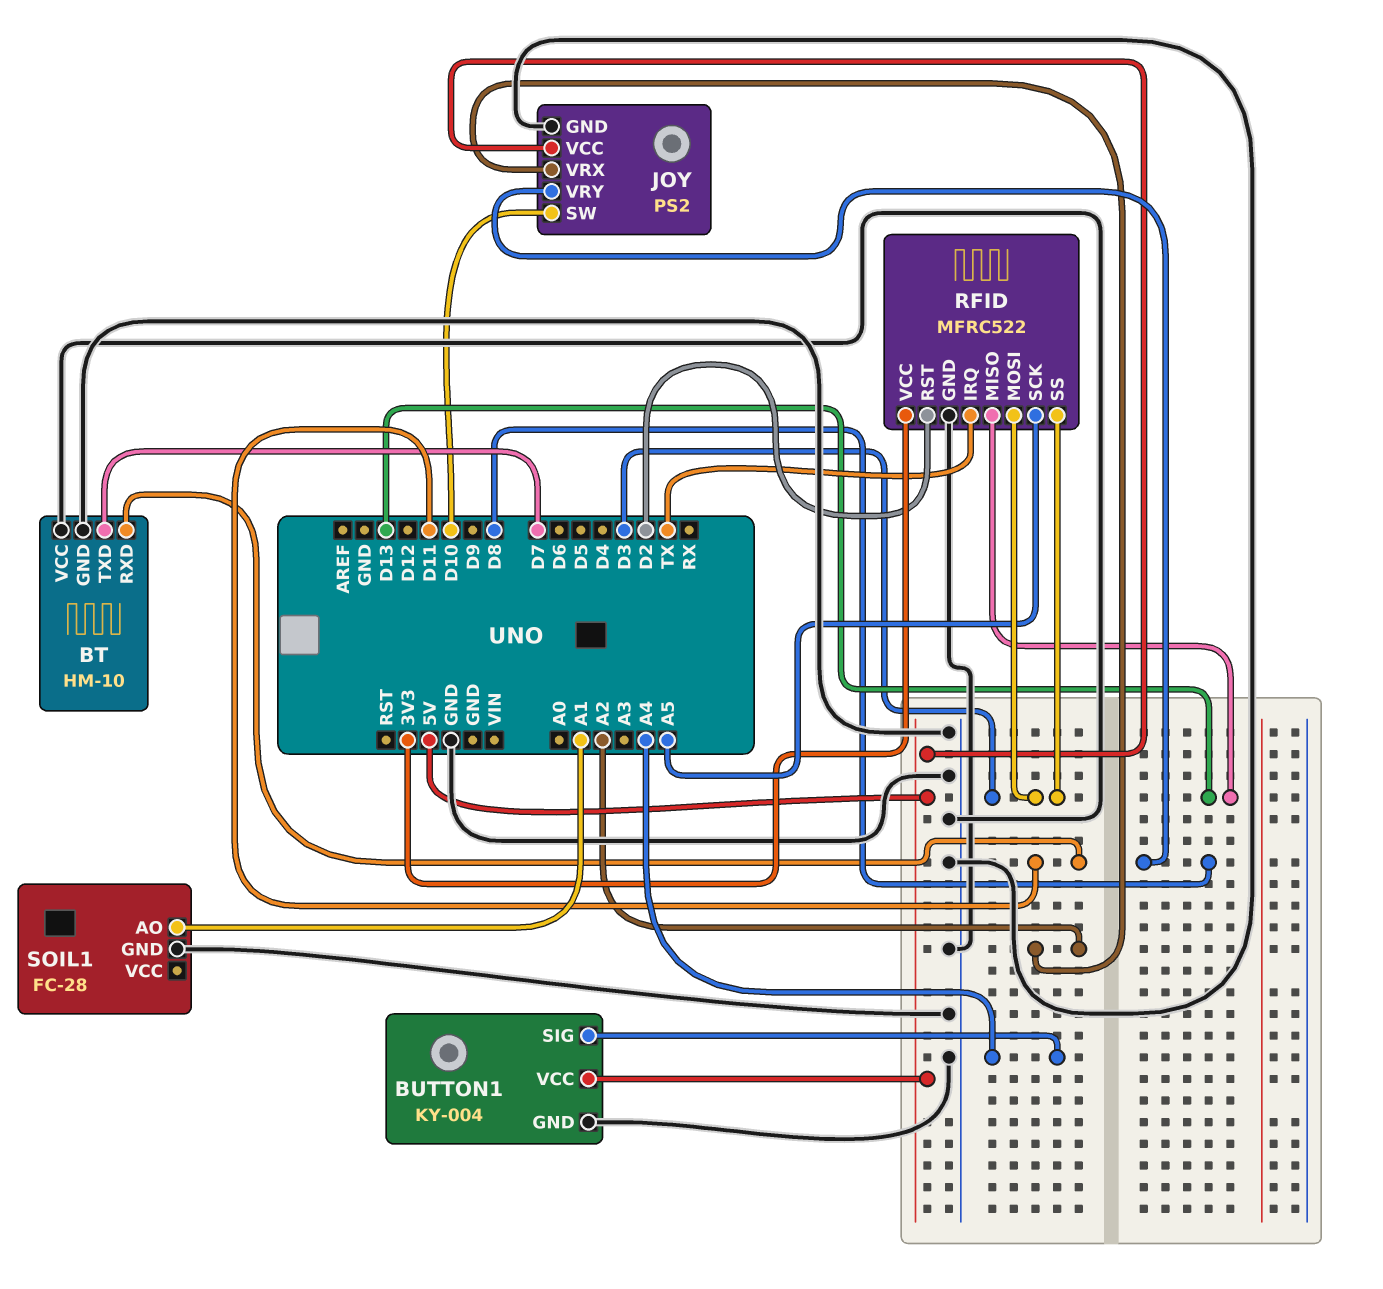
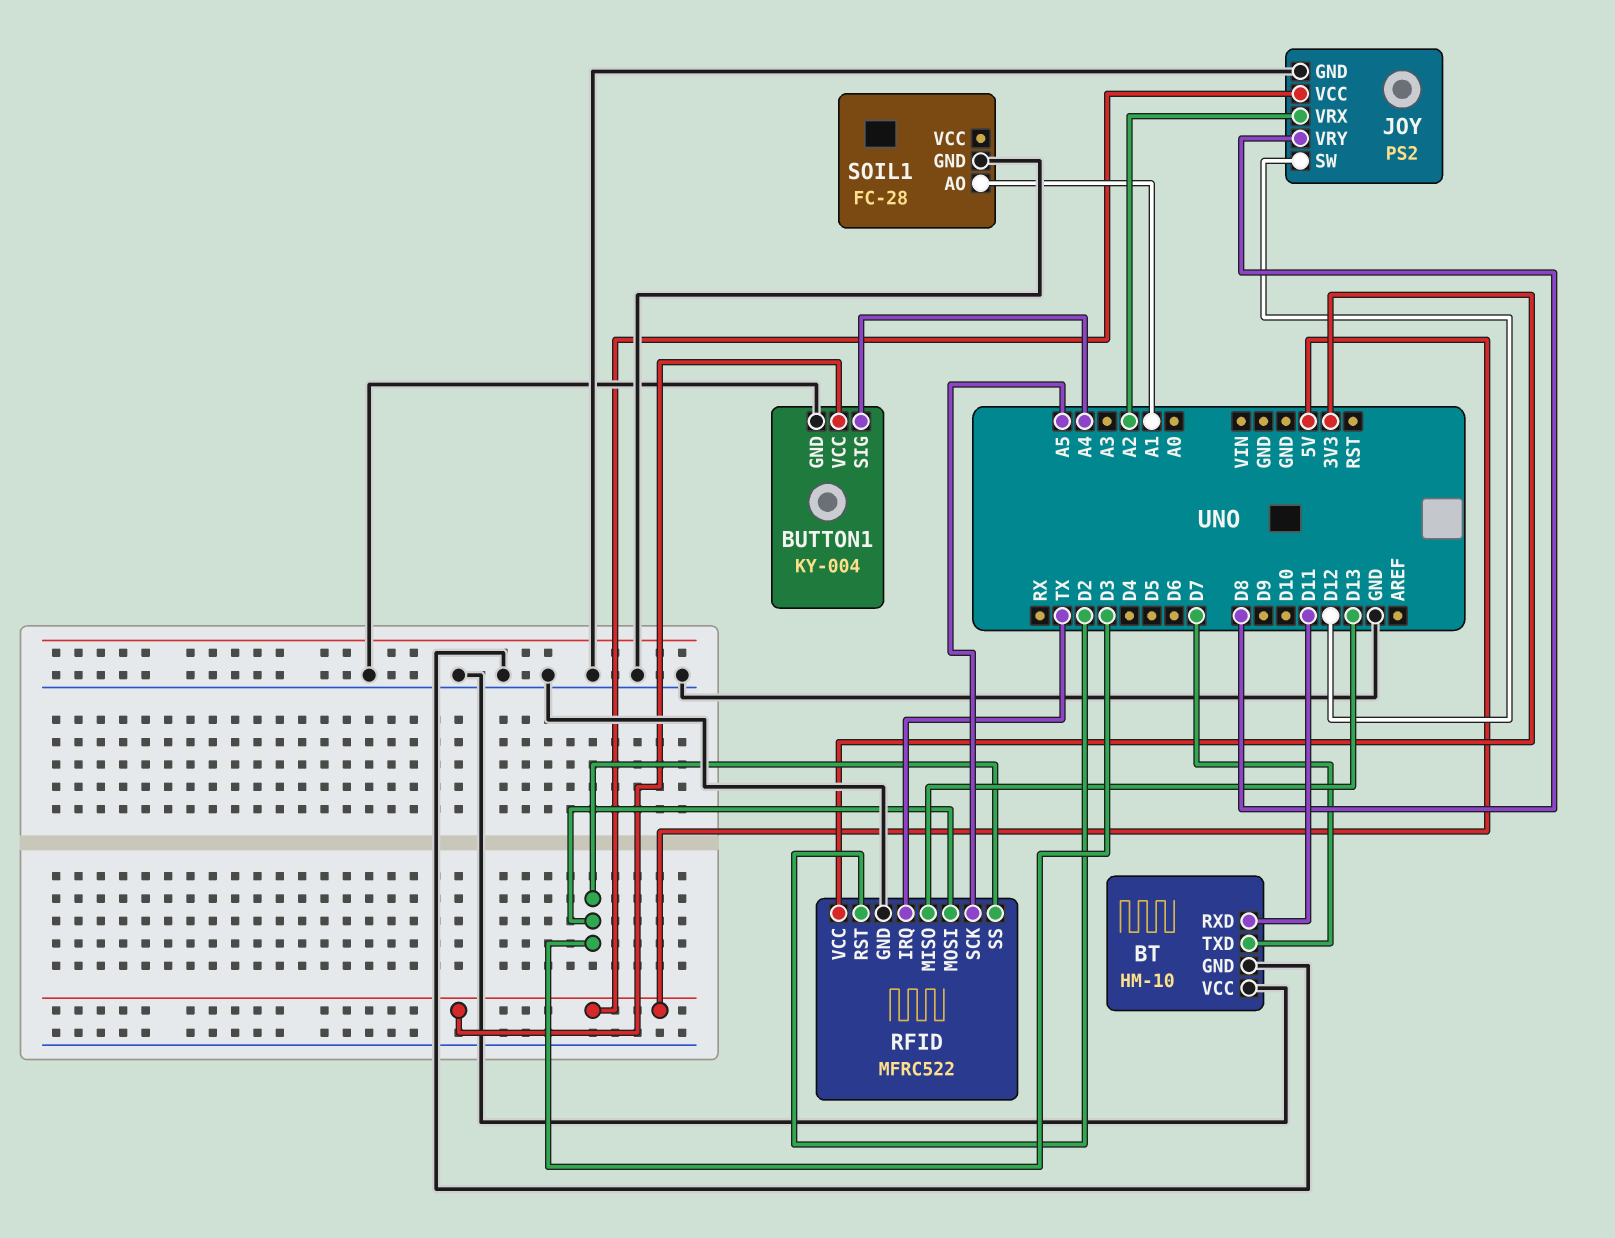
JOY pin SW: D10 -> D12

